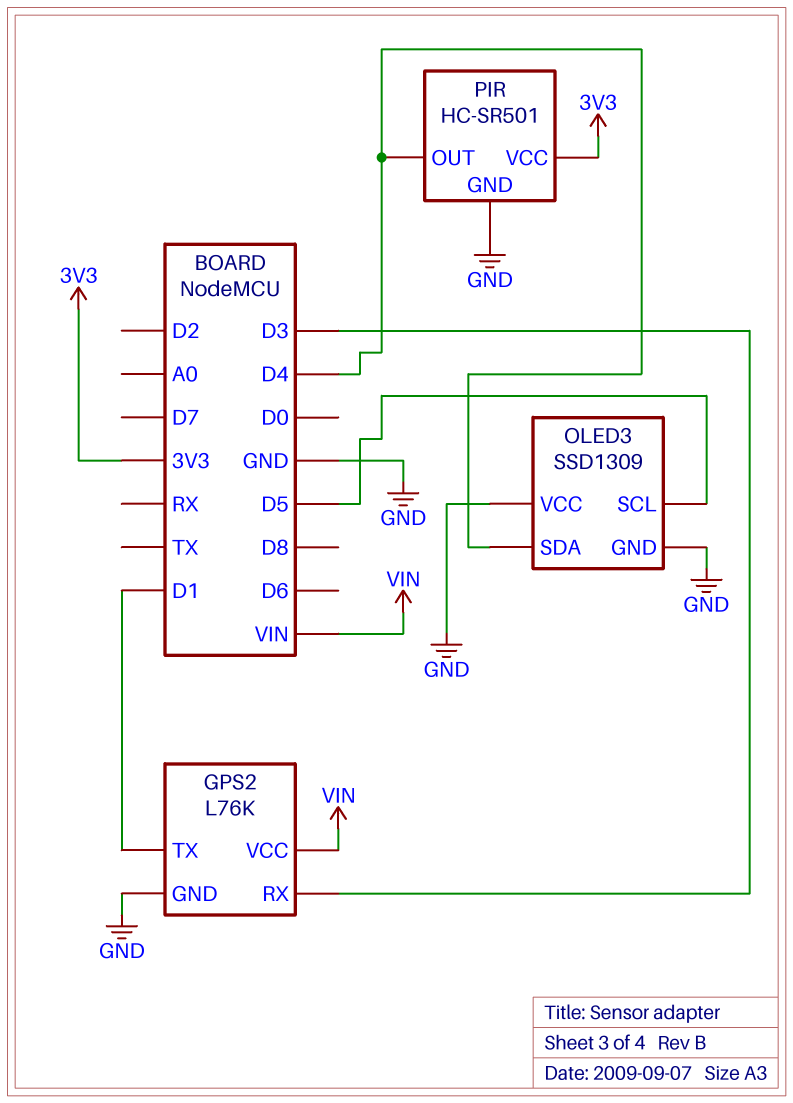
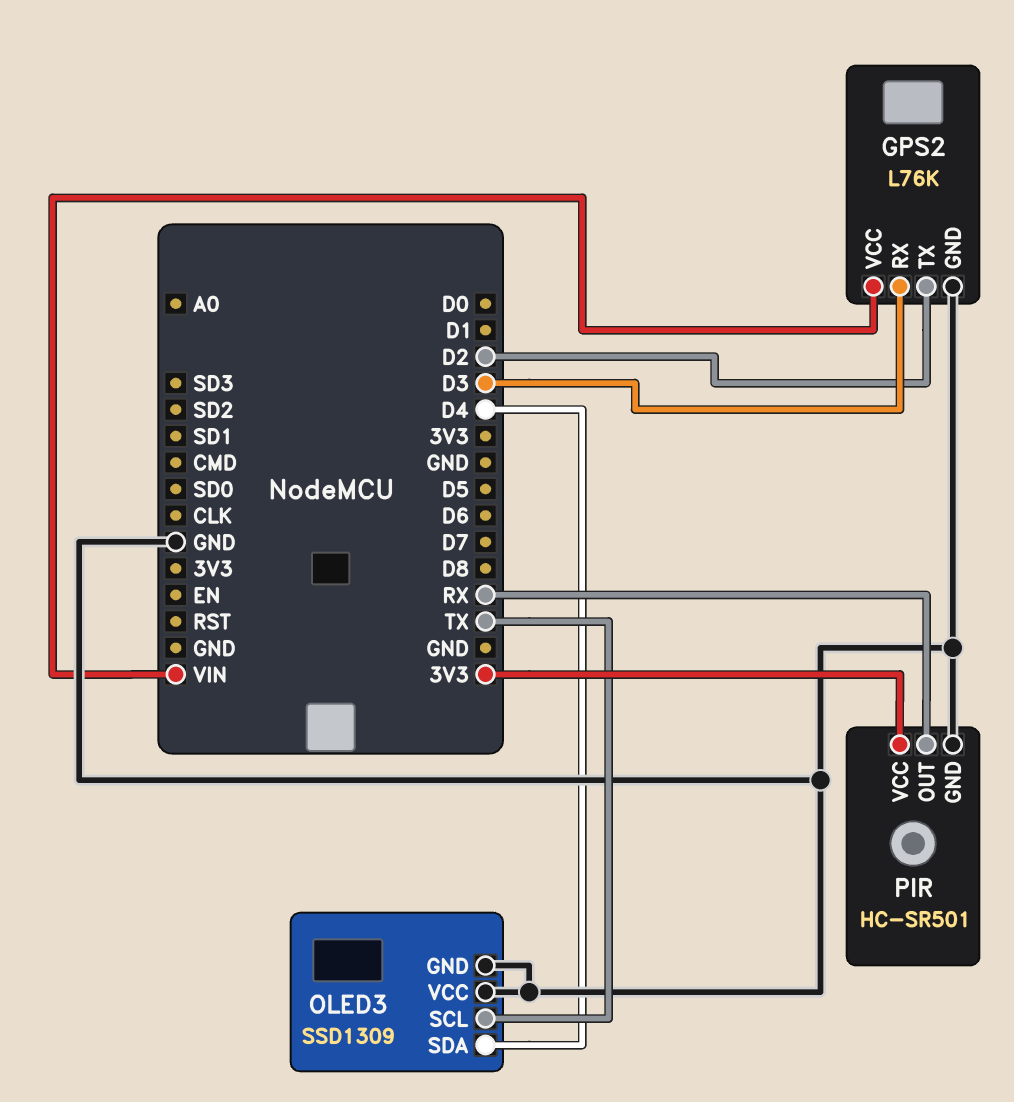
GPS2 pin TX: D1 -> D2
OLED3 pin SCL: D5 -> TX
PIR pin OUT: D4 -> RX

